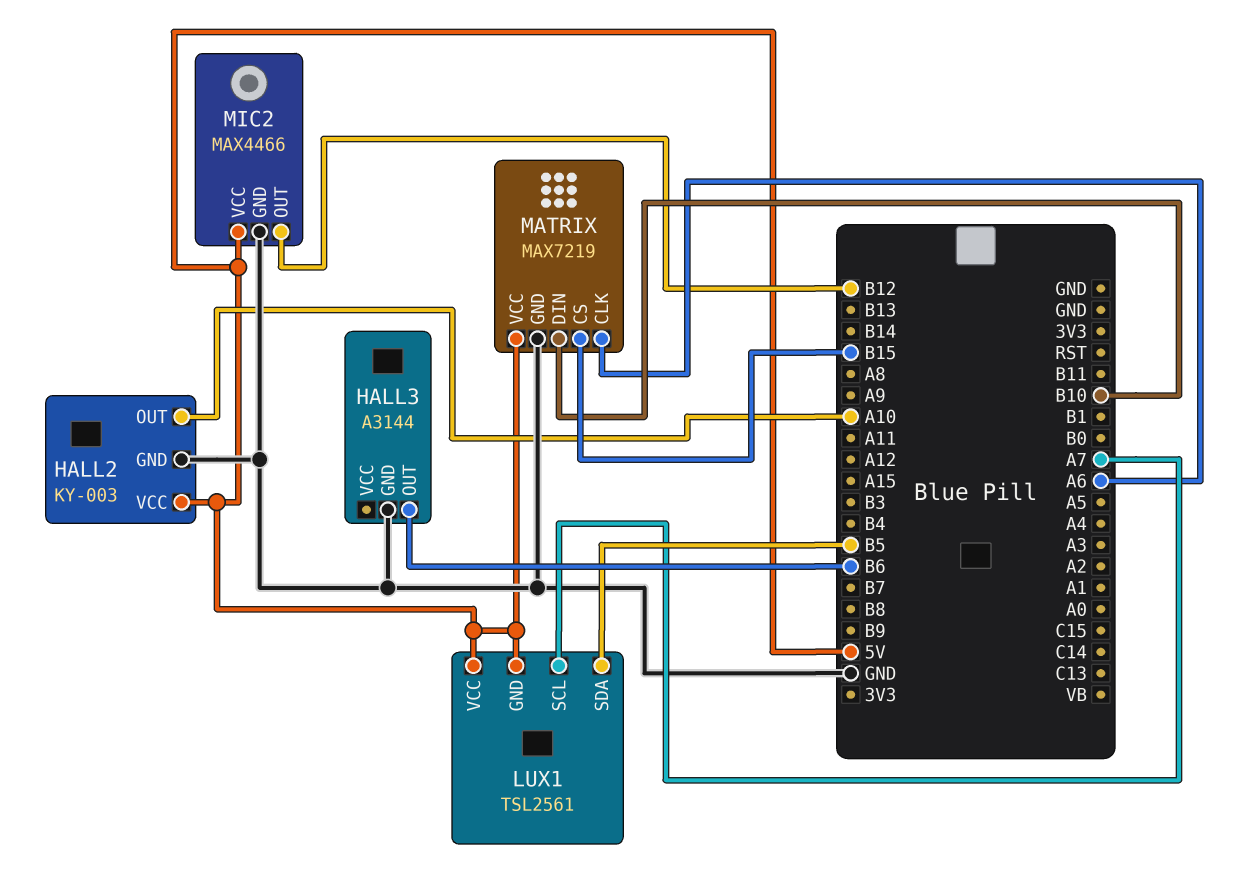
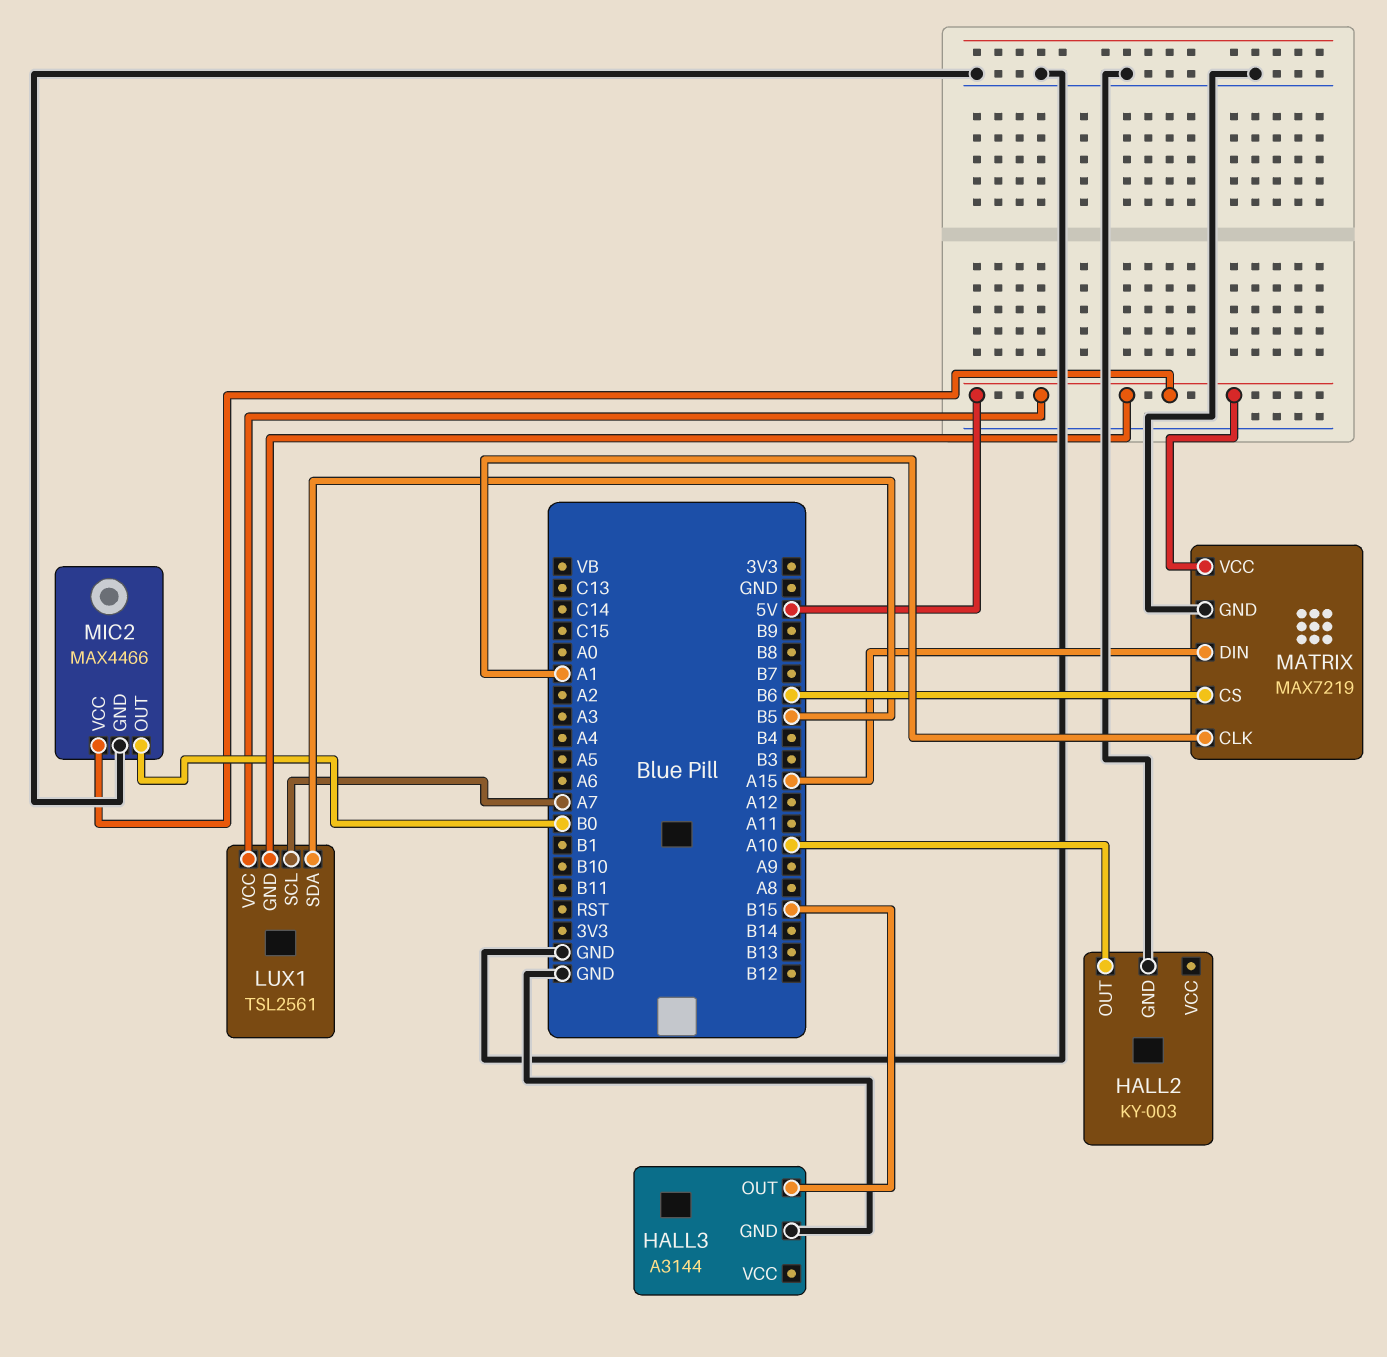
HALL2 pin VCC: 5V -> none
HALL3 pin OUT: B6 -> B15
MATRIX pin CLK: A6 -> A1
MATRIX pin CS: B15 -> B6
MATRIX pin DIN: B10 -> A15
MIC2 pin OUT: B12 -> B0

